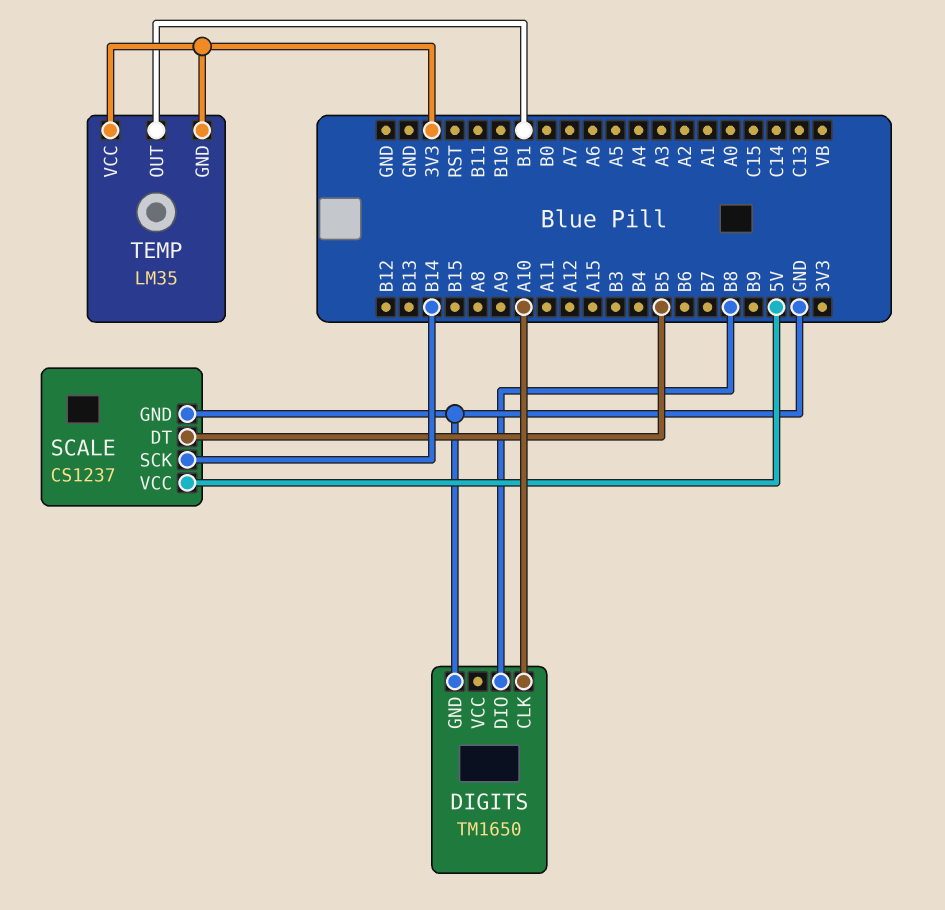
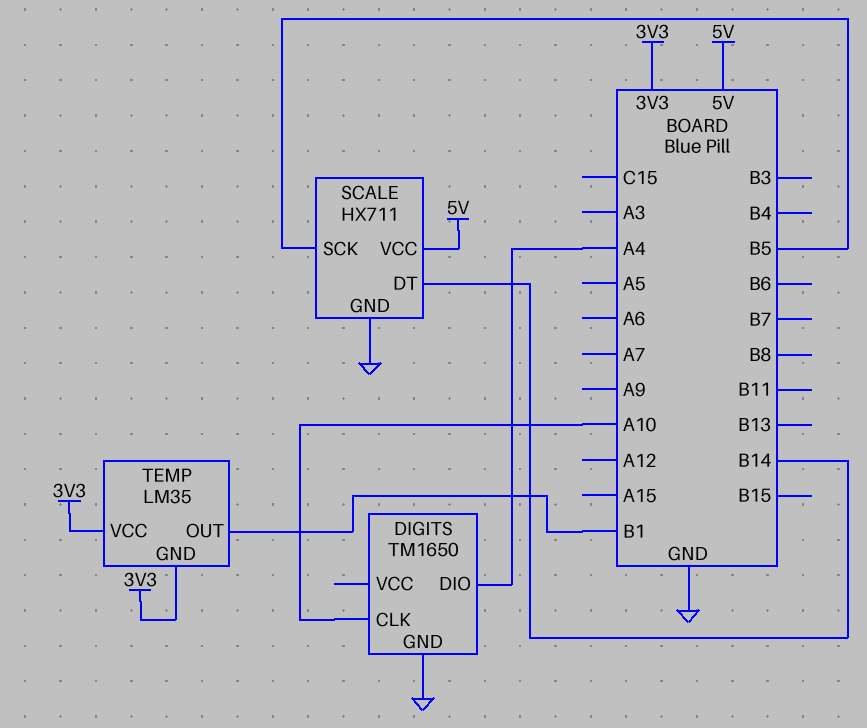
DIGITS pin DIO: B8 -> A4
SCALE: CS1237 -> HX711
SCALE pin DT: B5 -> B14
SCALE pin SCK: B14 -> B5

